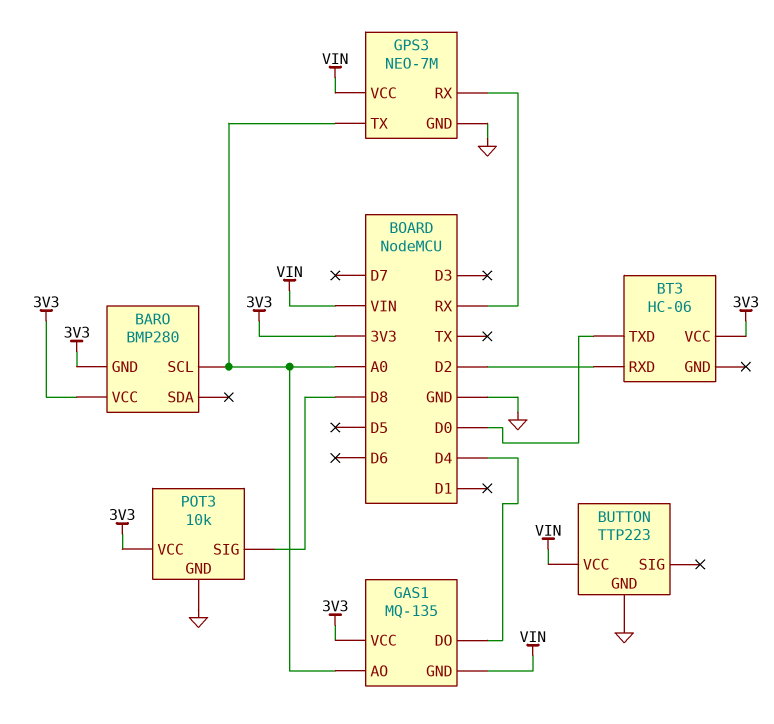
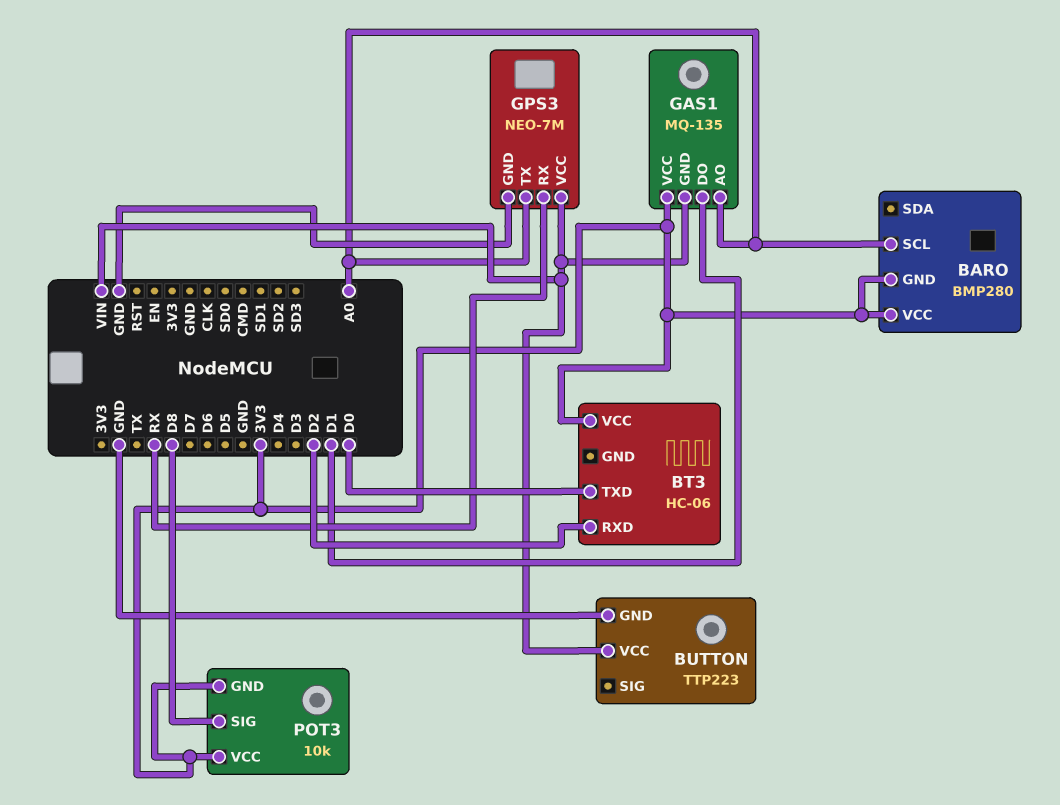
GAS1 pin DO: D4 -> D1
POT3 pin GND: GND -> 3V3

